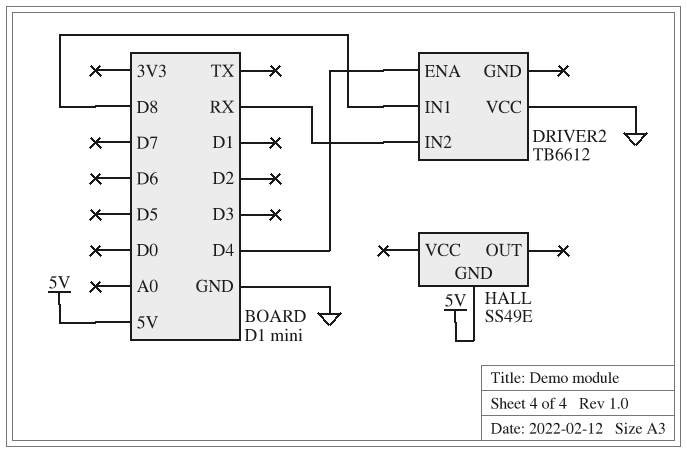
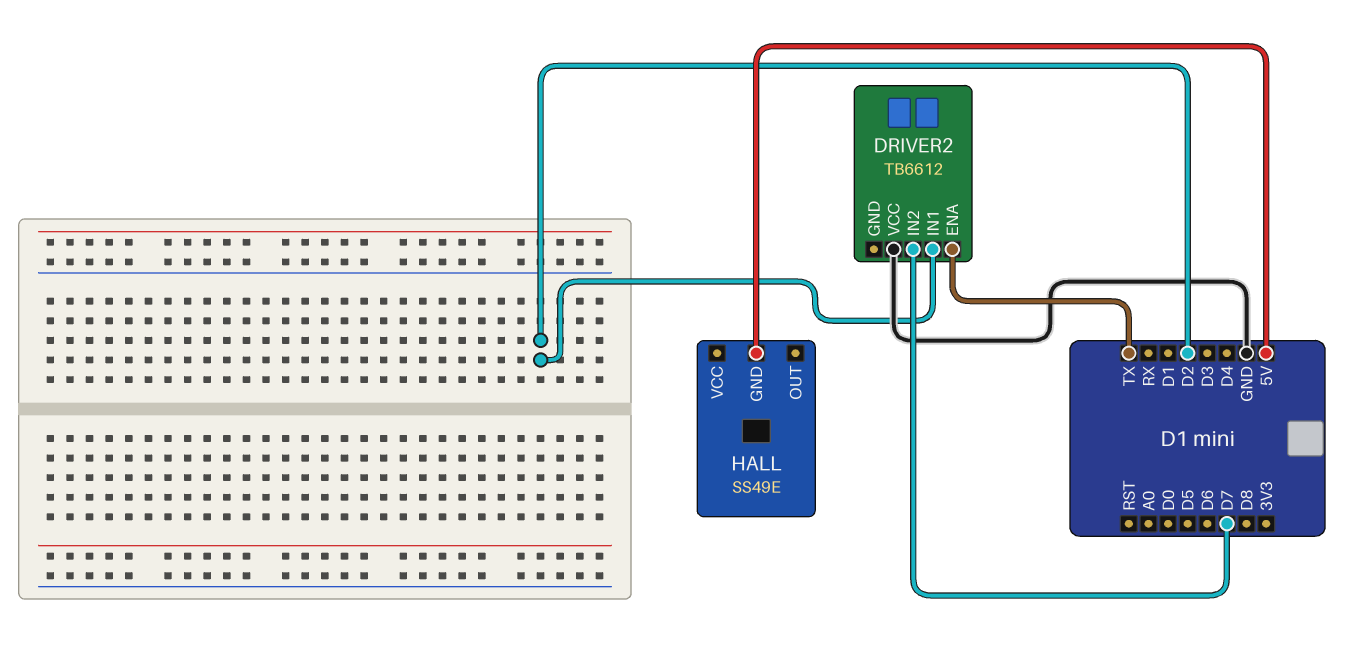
DRIVER2 pin ENA: D4 -> TX
DRIVER2 pin IN1: D8 -> D2
DRIVER2 pin IN2: RX -> D7

